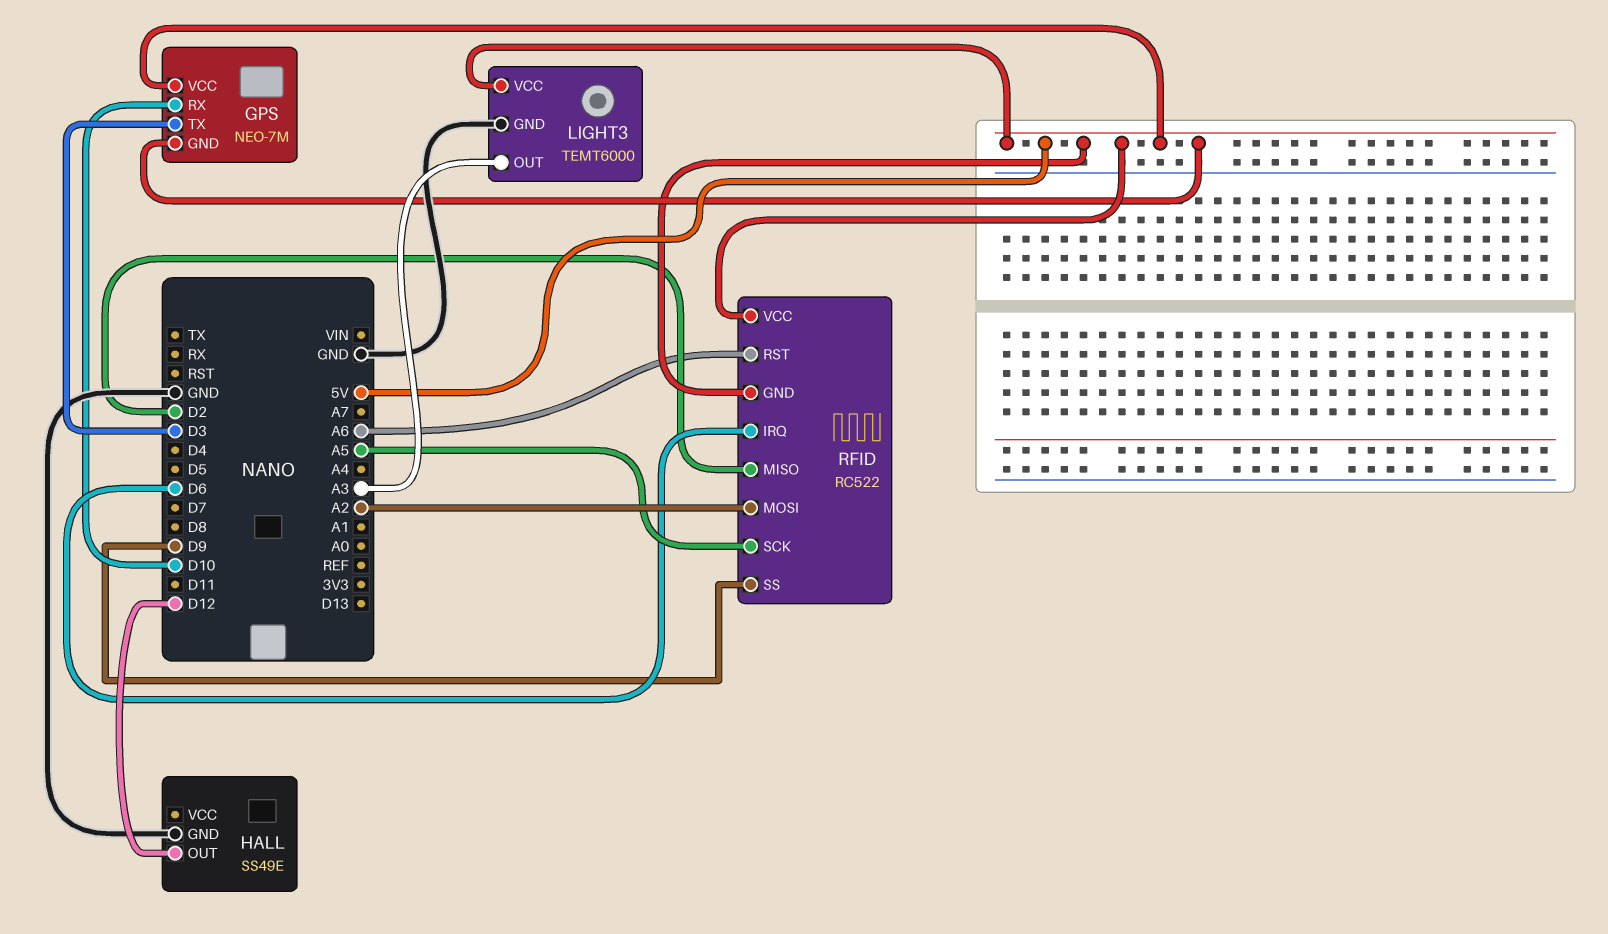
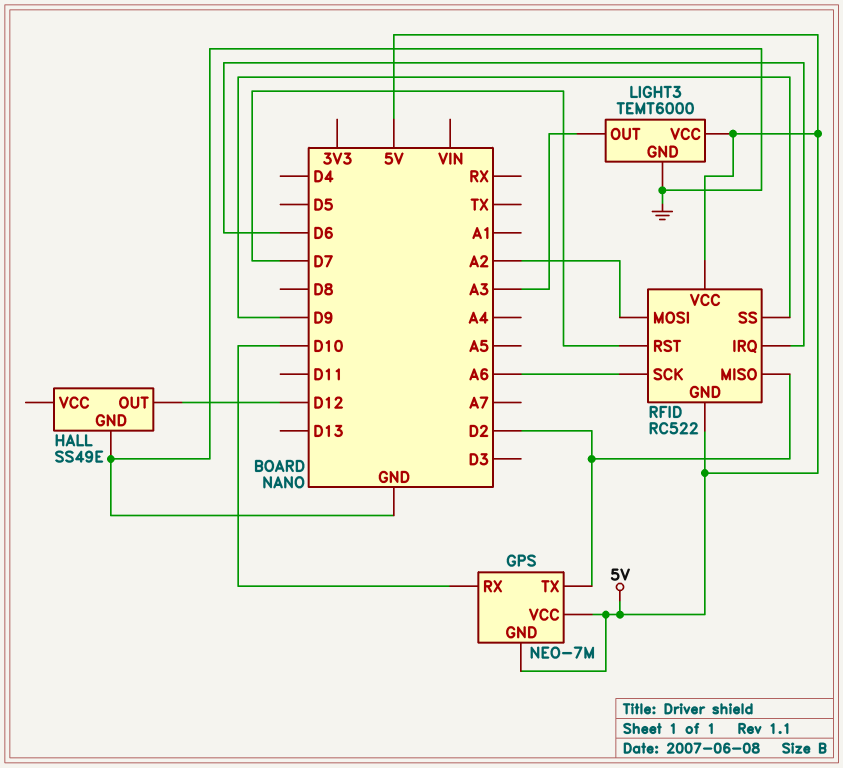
GPS pin TX: D3 -> D2
RFID pin RST: A6 -> D7
RFID pin SCK: A5 -> A6

